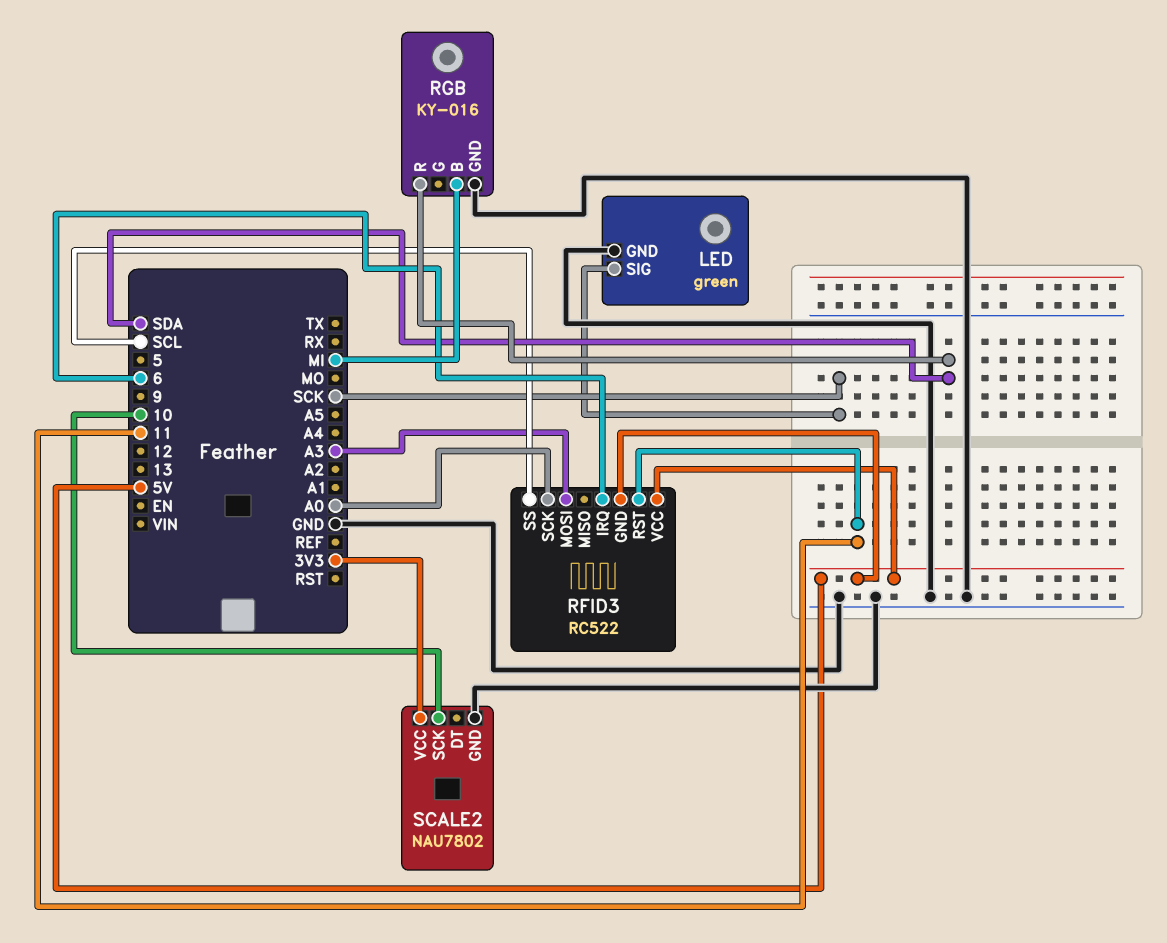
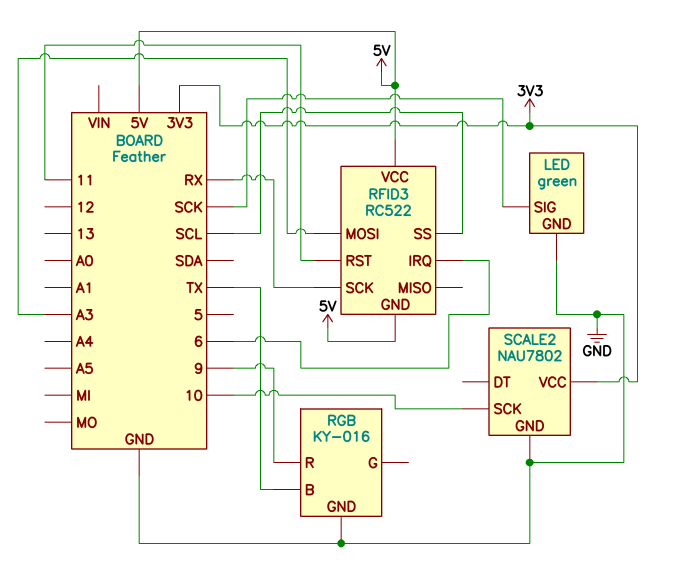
RFID3 pin SCK: A0 -> RX
RGB pin B: MI -> TX
RGB pin R: SDA -> 9

